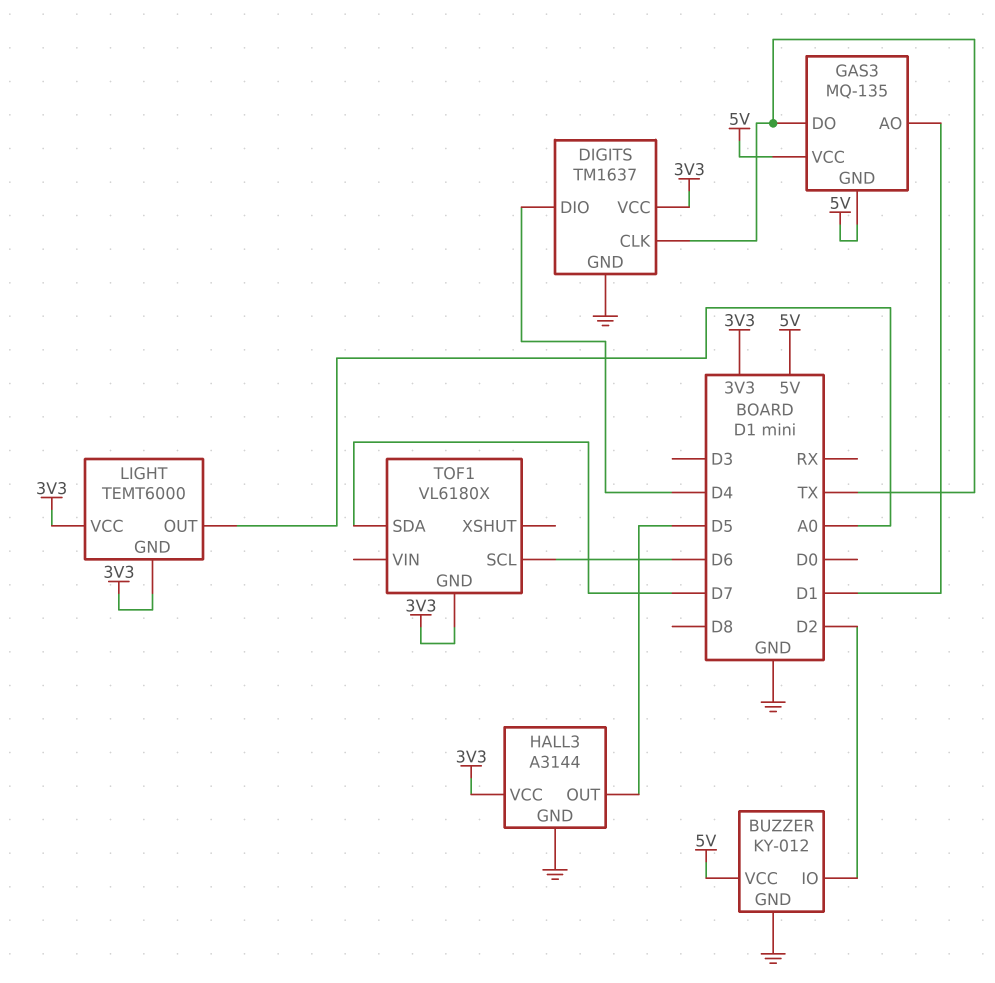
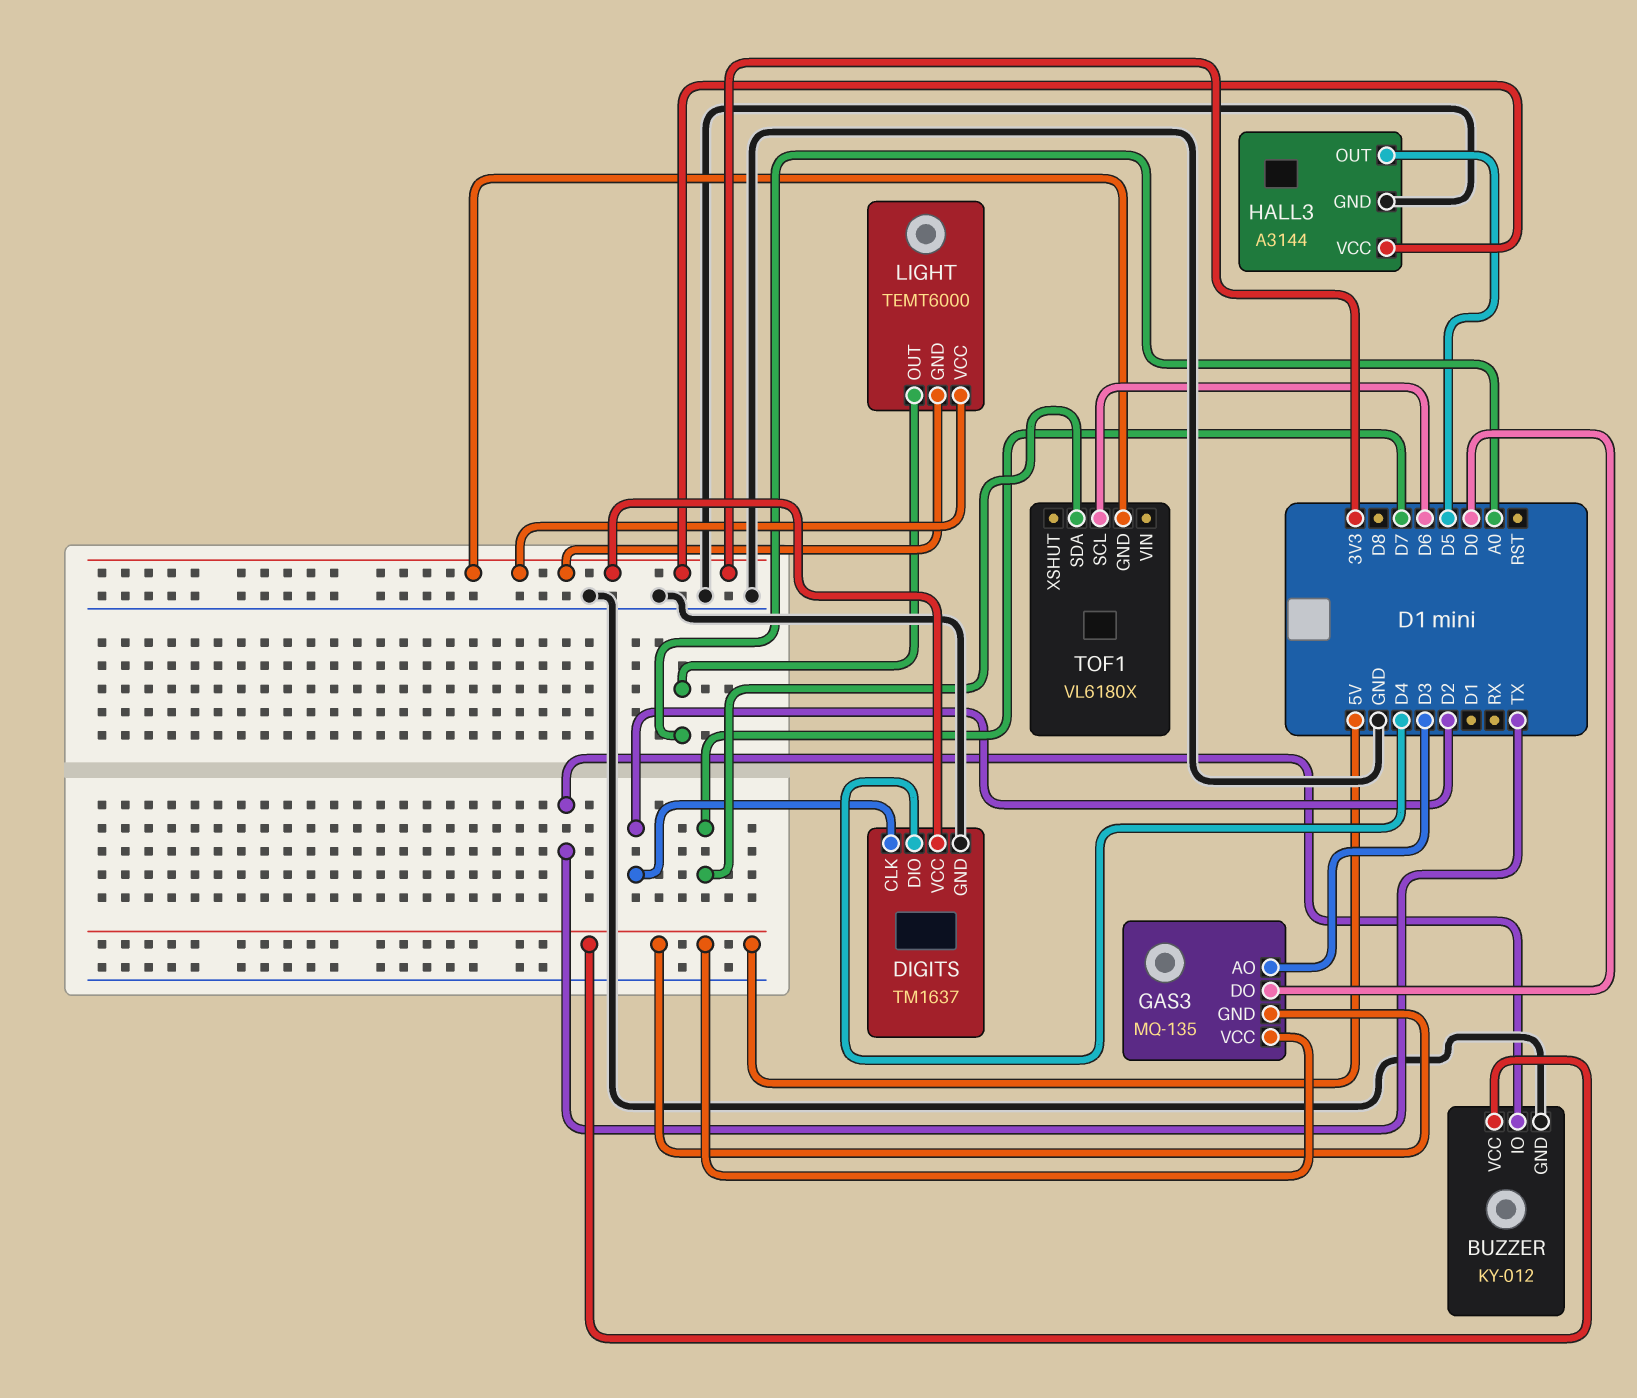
BUZZER pin IO: D2 -> TX
DIGITS pin CLK: TX -> D2
GAS3 pin AO: D1 -> D3
GAS3 pin DO: TX -> D0

